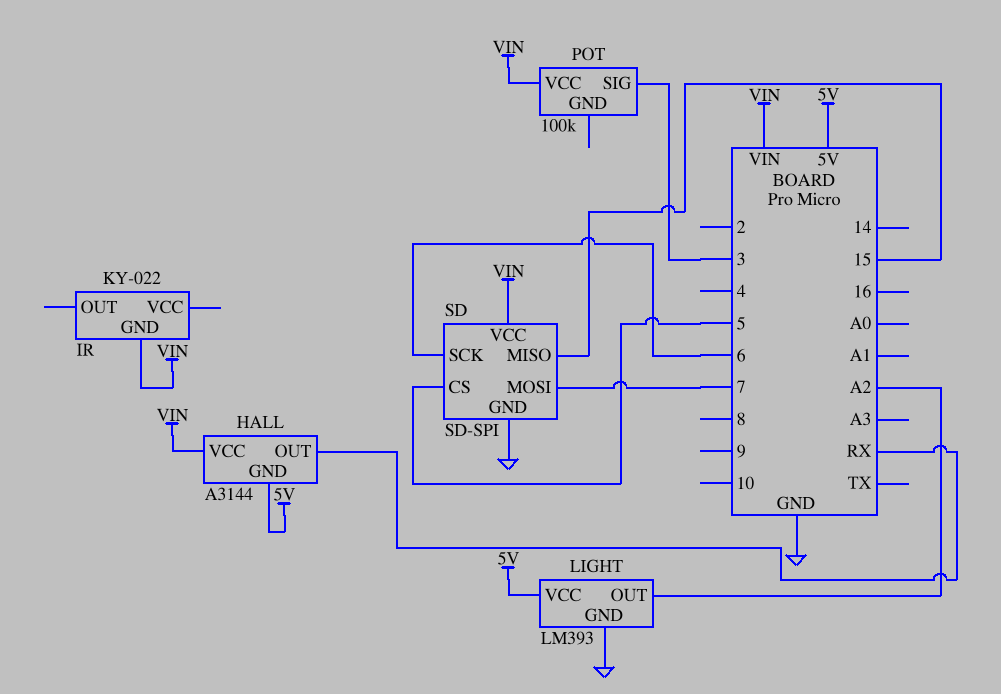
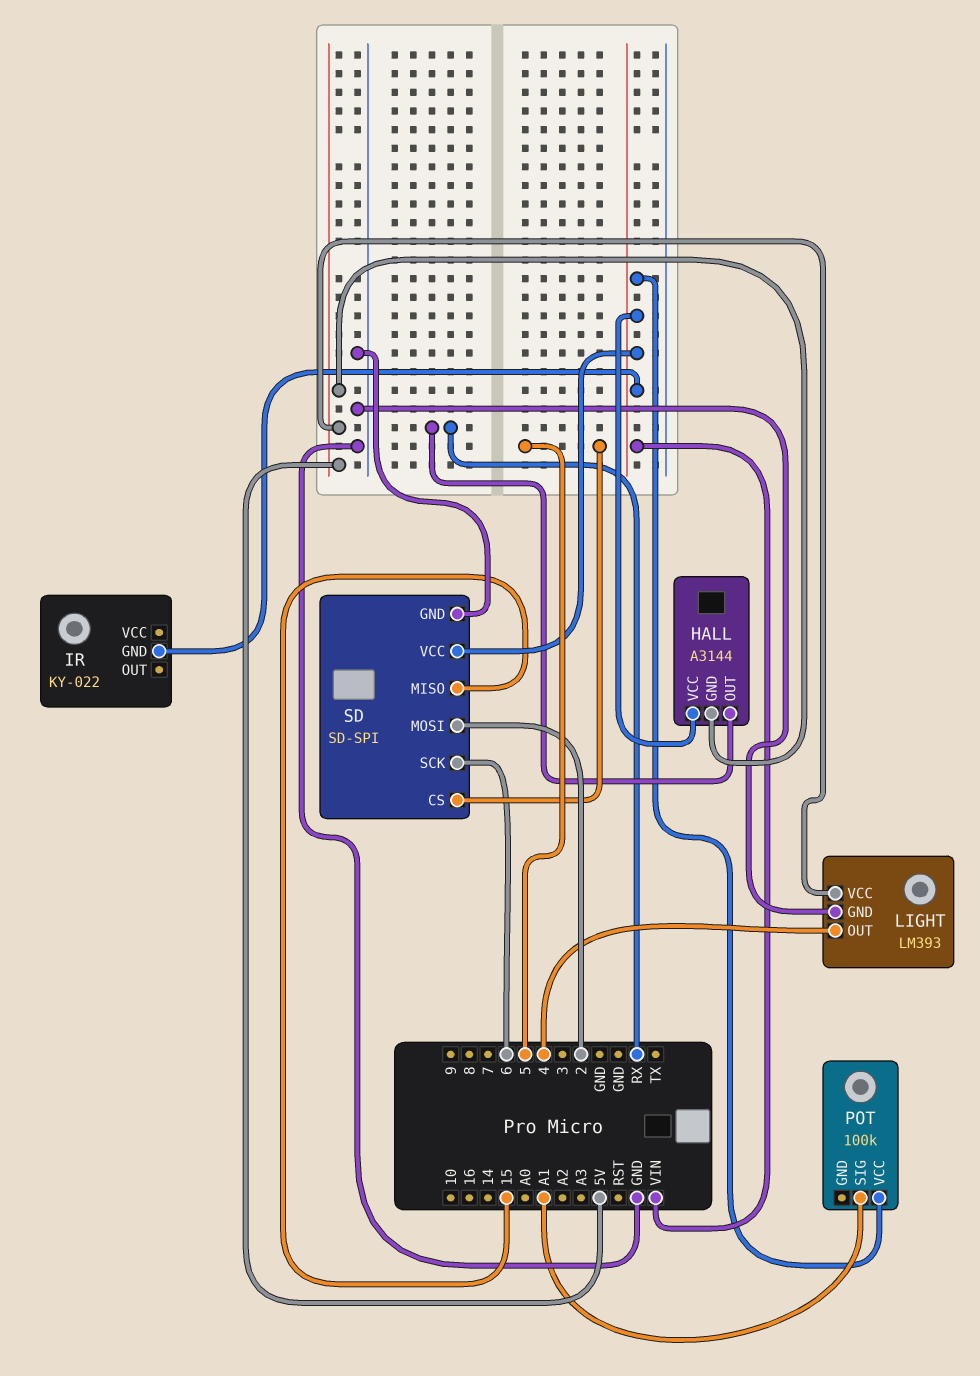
LIGHT pin OUT: A2 -> 4
POT pin SIG: 3 -> A1
SD pin MOSI: 7 -> 2

